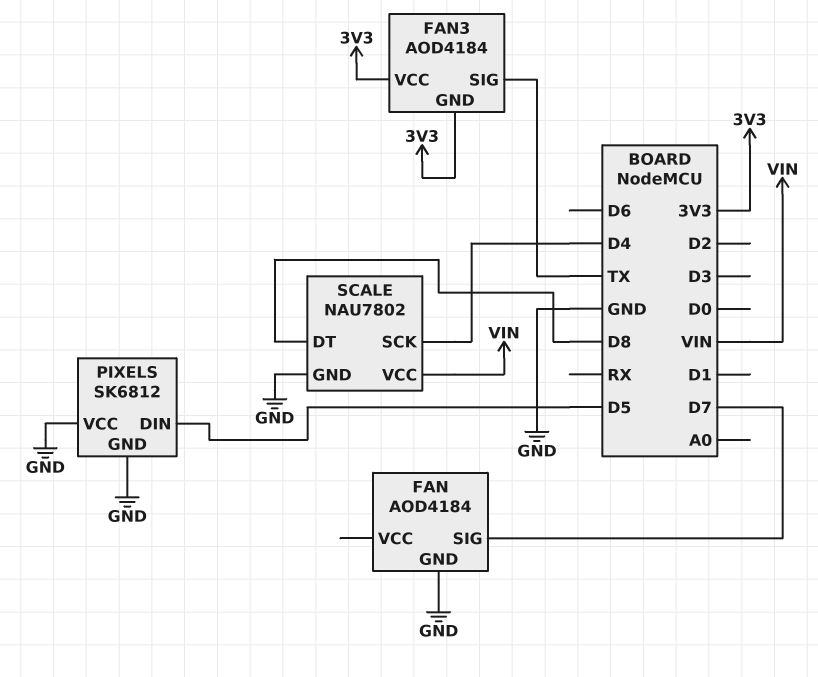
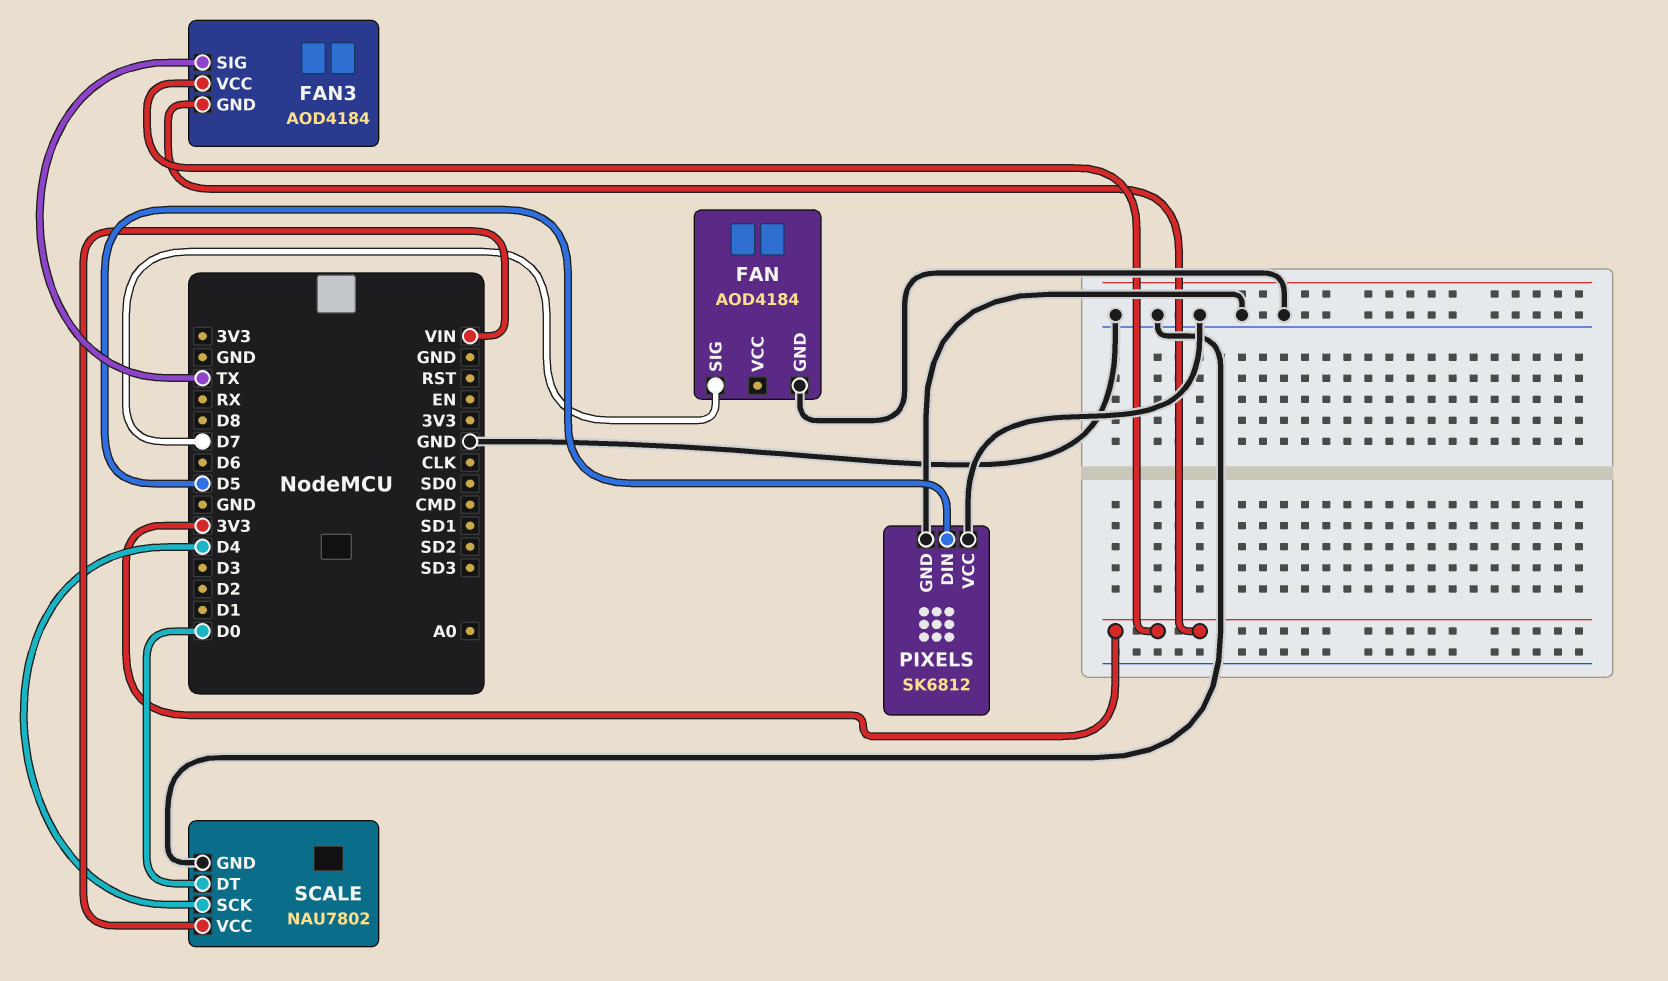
SCALE pin DT: D8 -> D0

